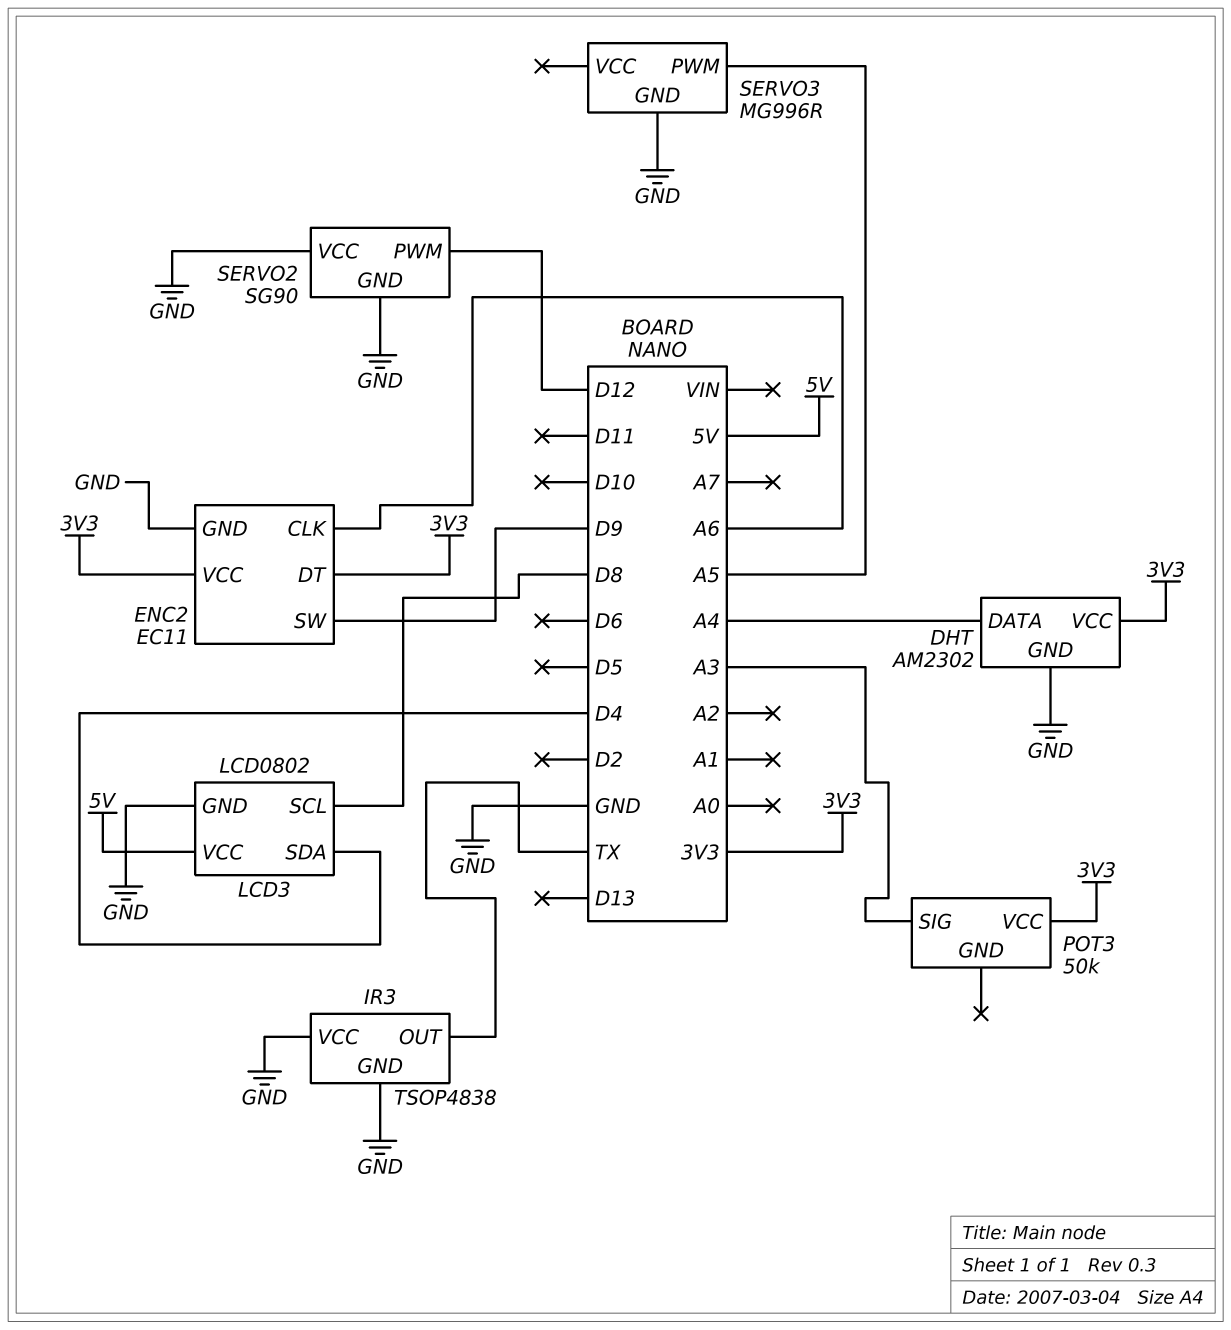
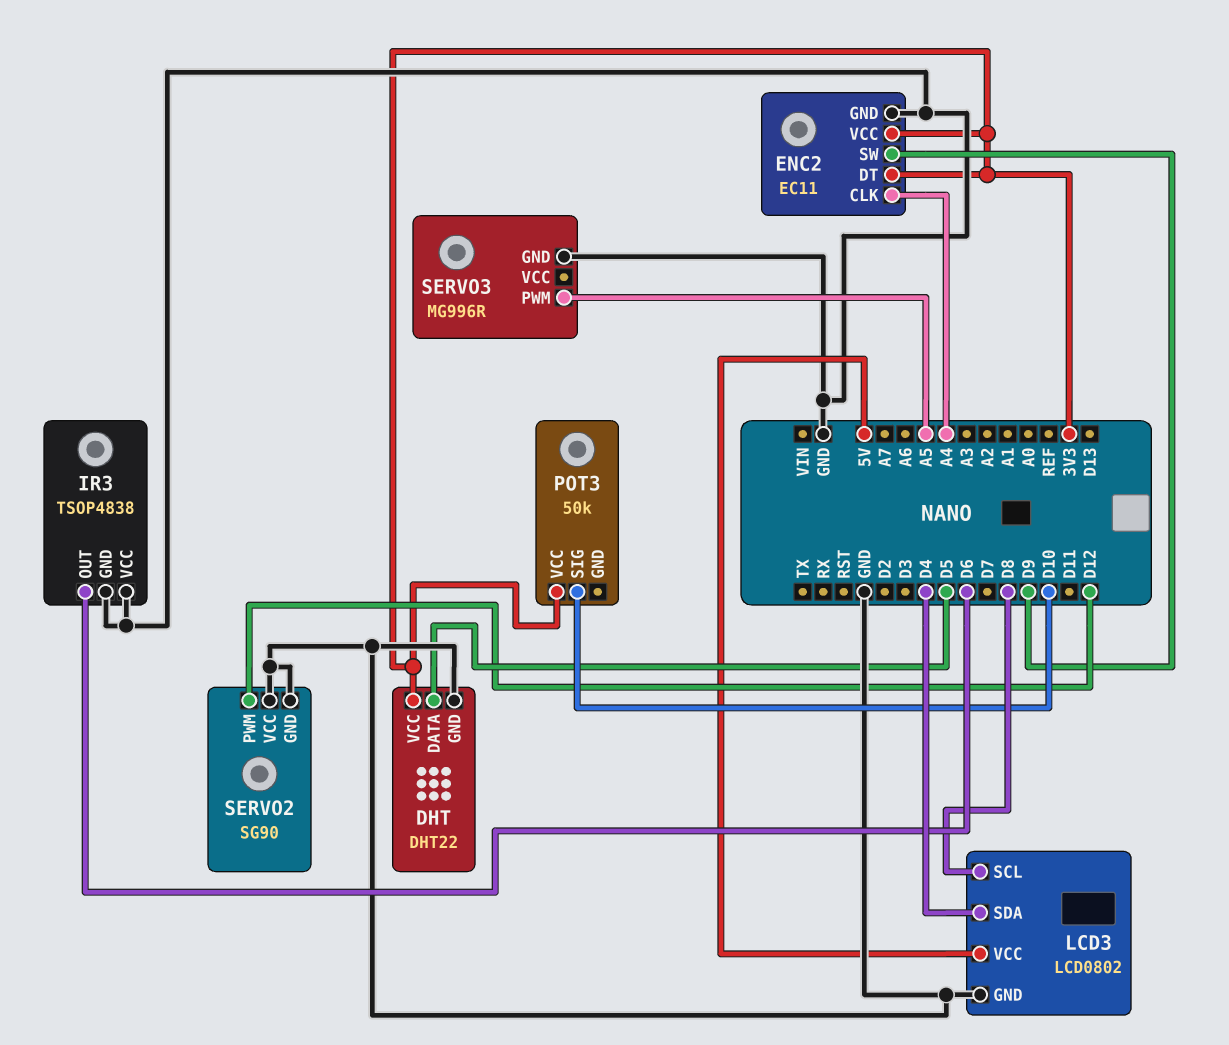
DHT: AM2302 -> DHT22
DHT pin DATA: A4 -> D5
ENC2 pin CLK: A6 -> A4
IR3 pin OUT: TX -> D6
POT3 pin SIG: A3 -> D10

